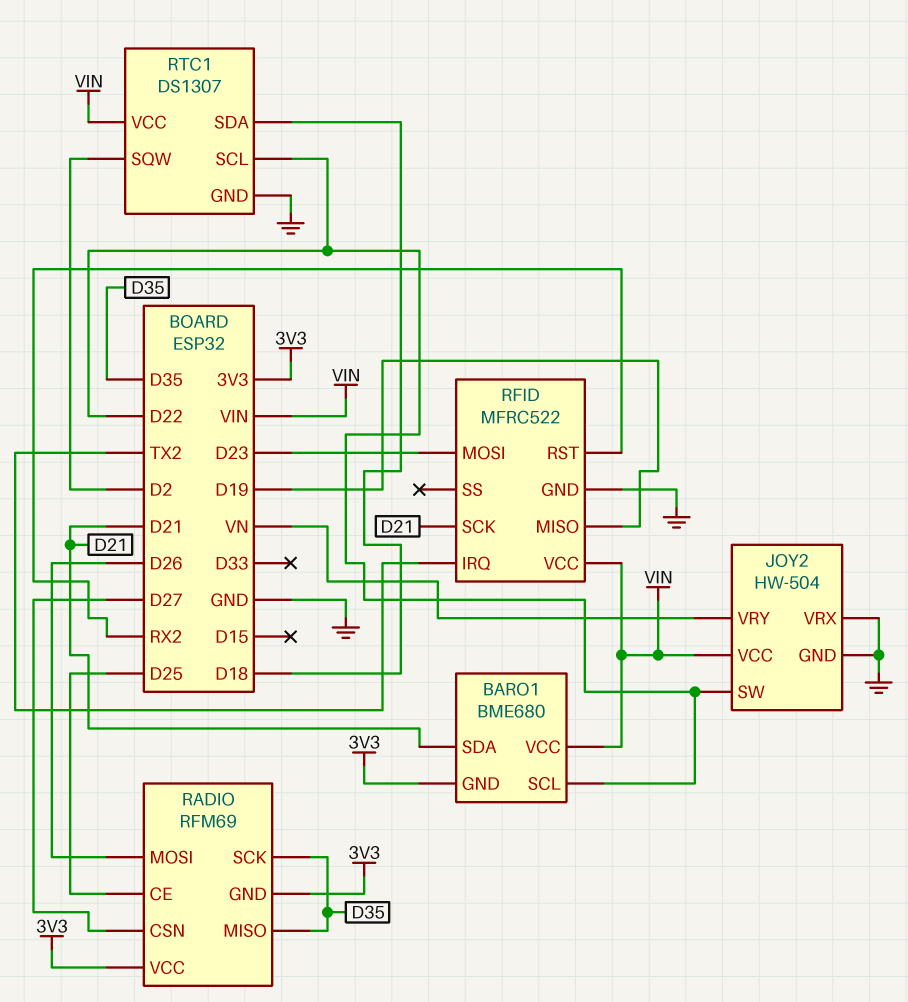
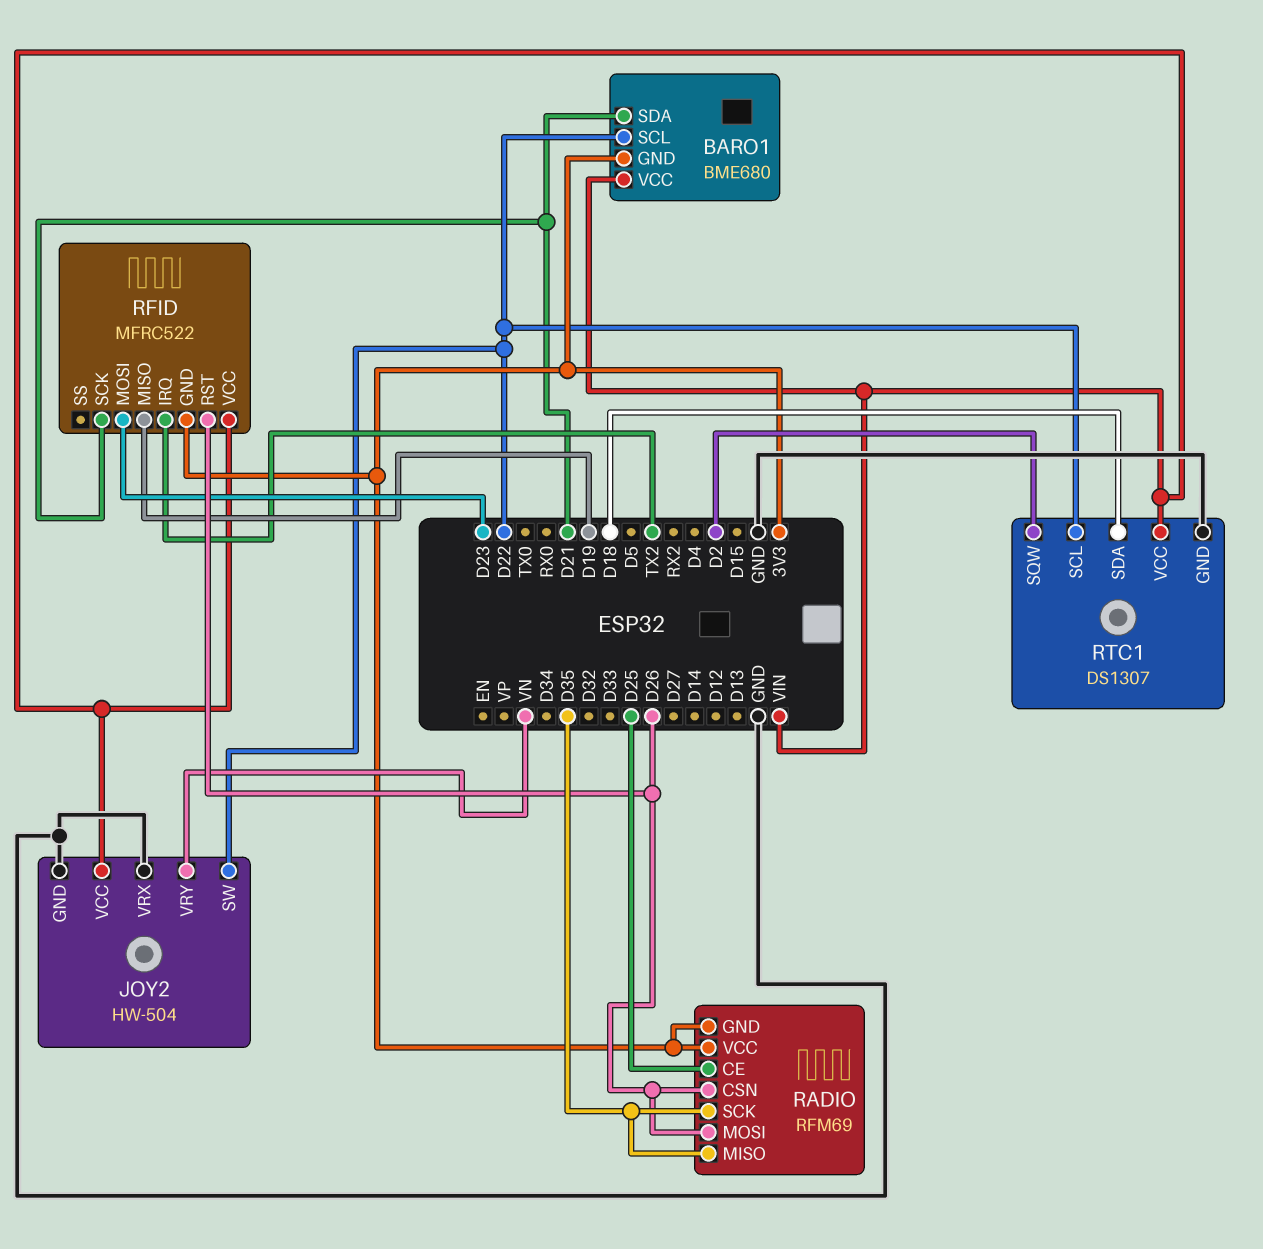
RADIO pin CSN: D27 -> D26
RFID pin GND: GND -> 3V3
RFID pin RST: RX2 -> D26

